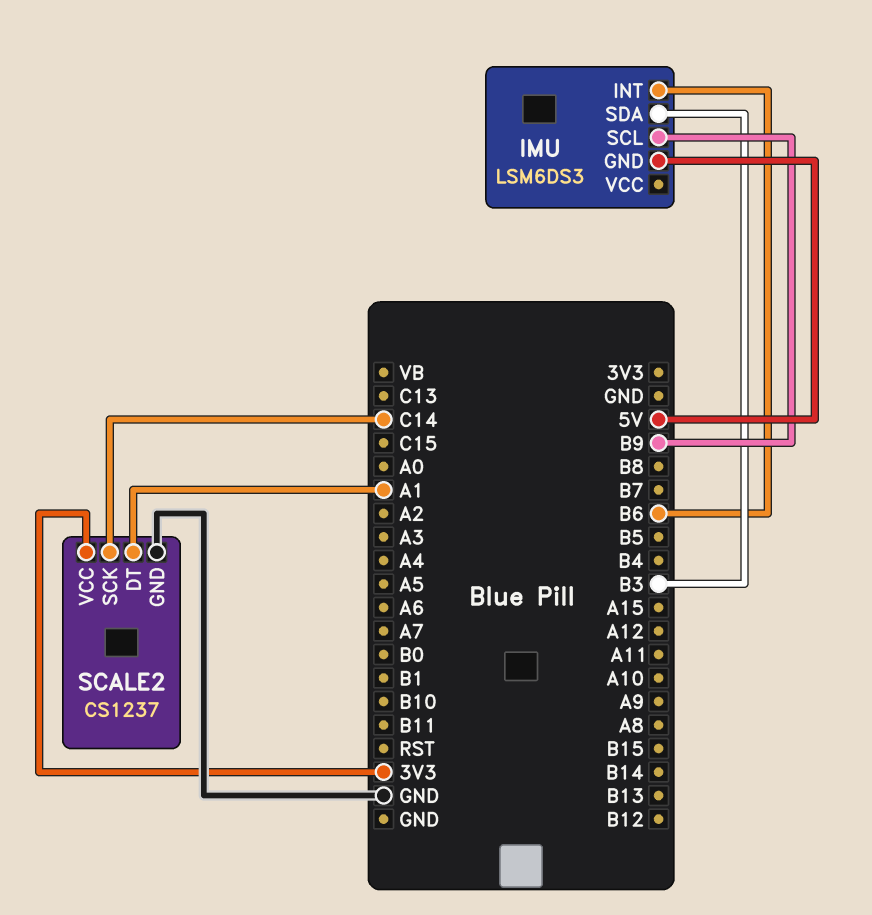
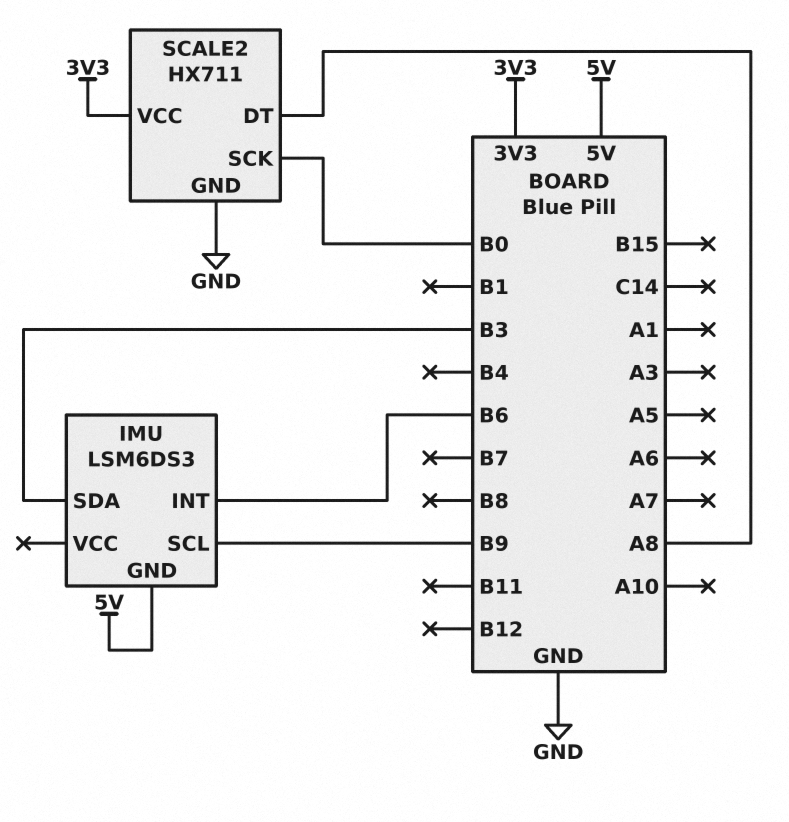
SCALE2: CS1237 -> HX711
SCALE2 pin DT: A1 -> A8
SCALE2 pin SCK: C14 -> B0

